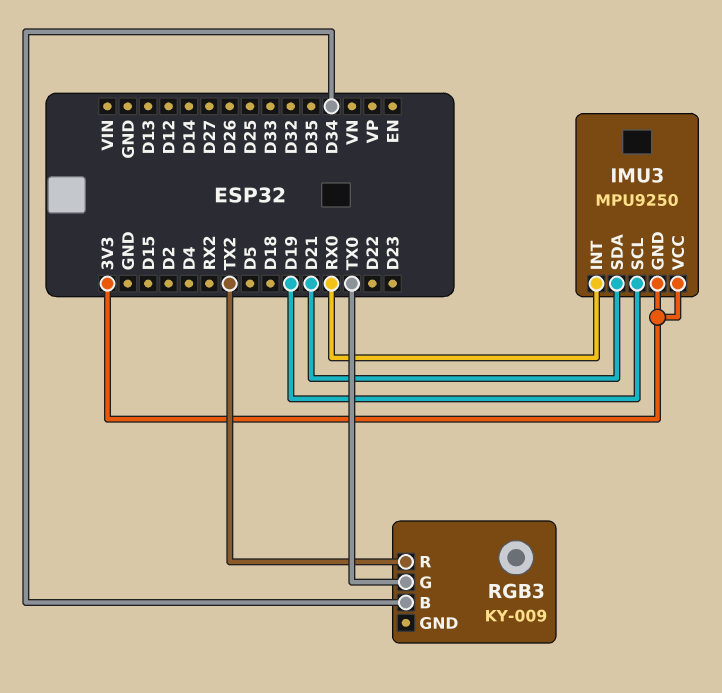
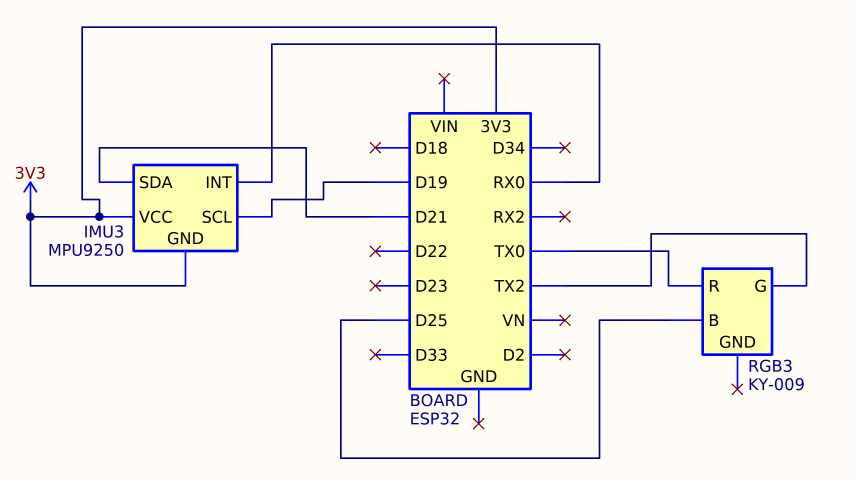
RGB3 pin B: D34 -> D25
RGB3 pin G: TX0 -> TX2
RGB3 pin R: TX2 -> TX0

